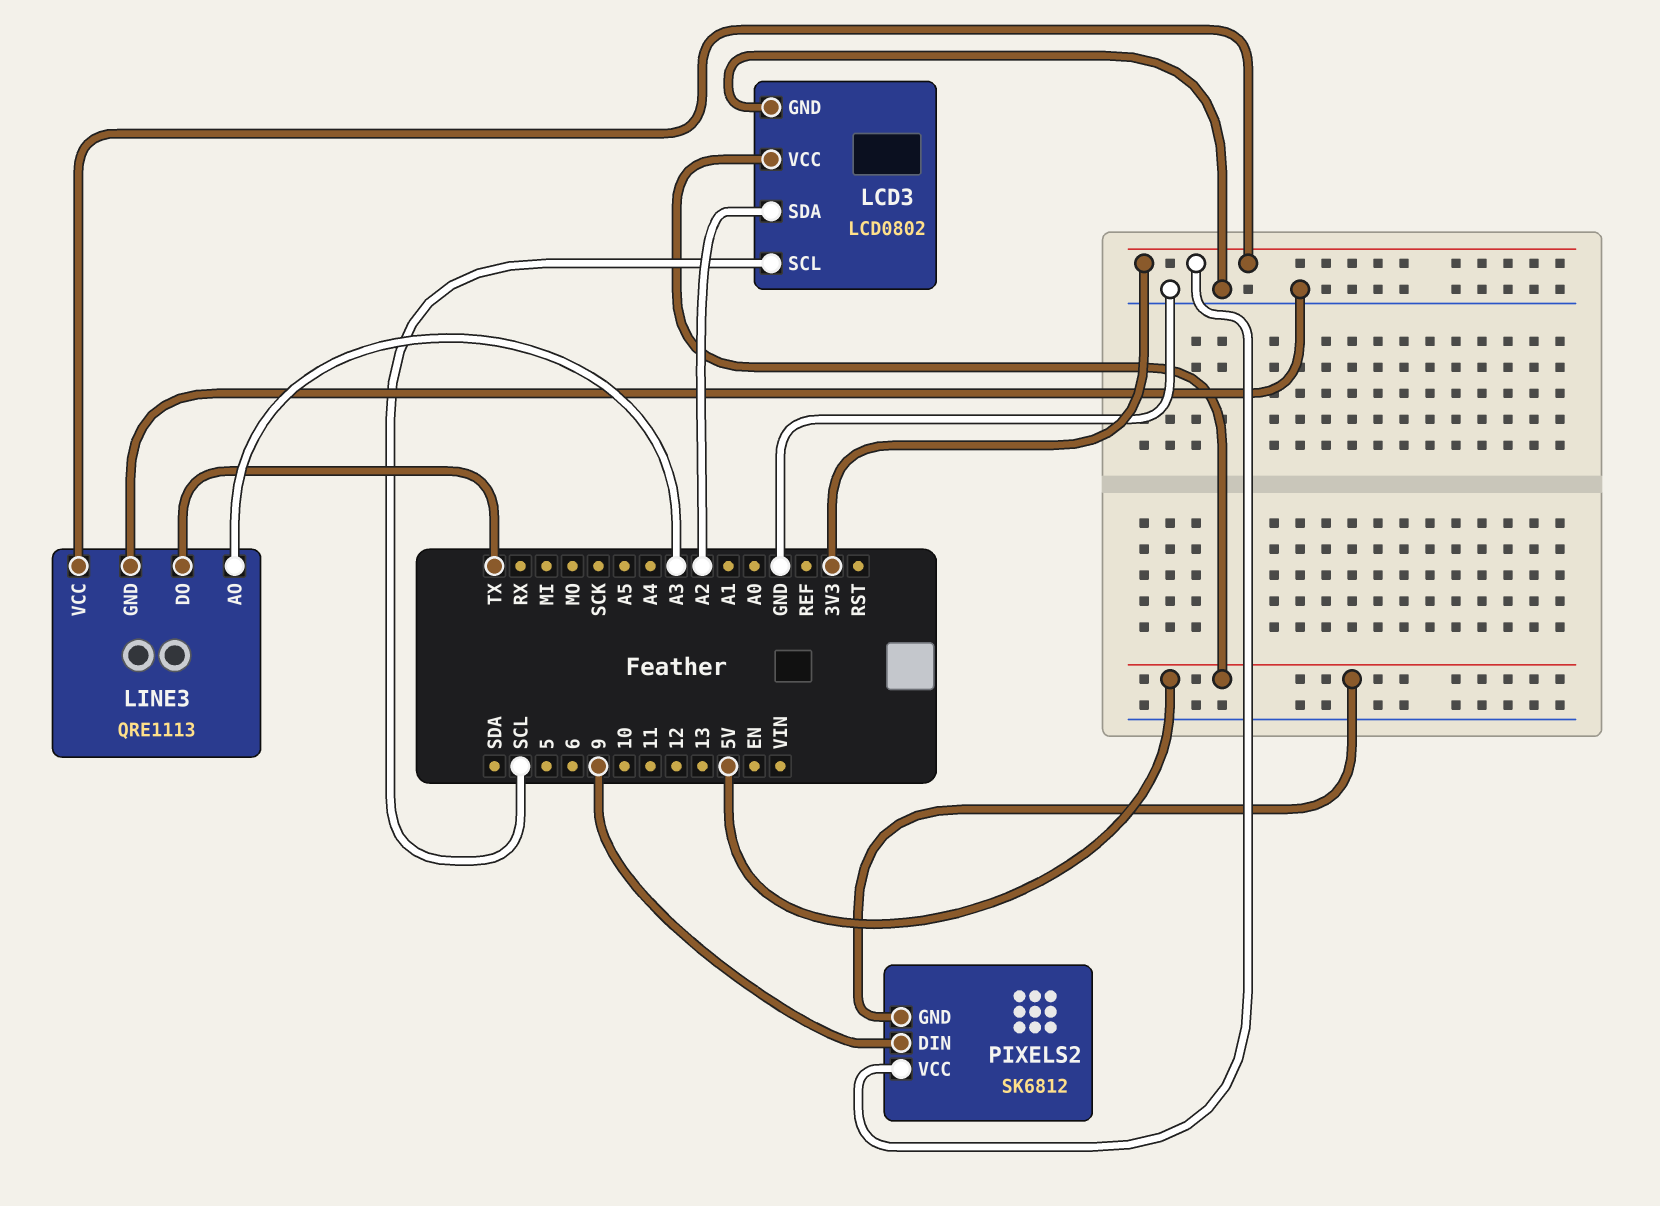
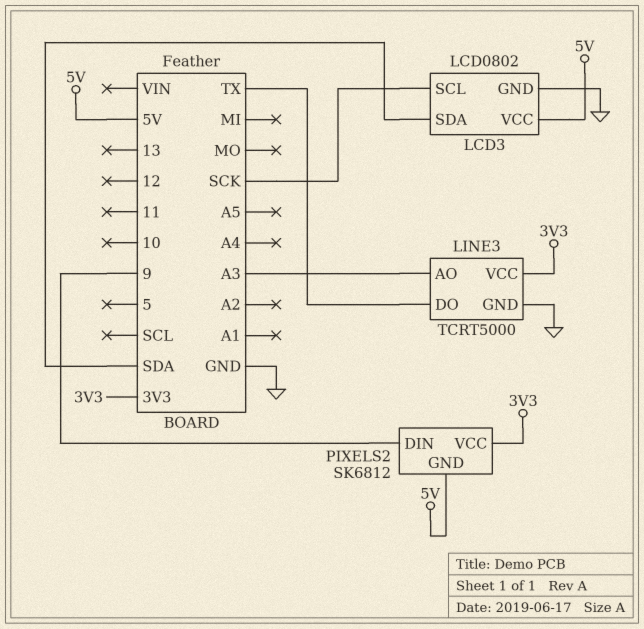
LCD3 pin SCL: SCL -> SCK
LCD3 pin SDA: A2 -> SDA
LINE3: QRE1113 -> TCRT5000

